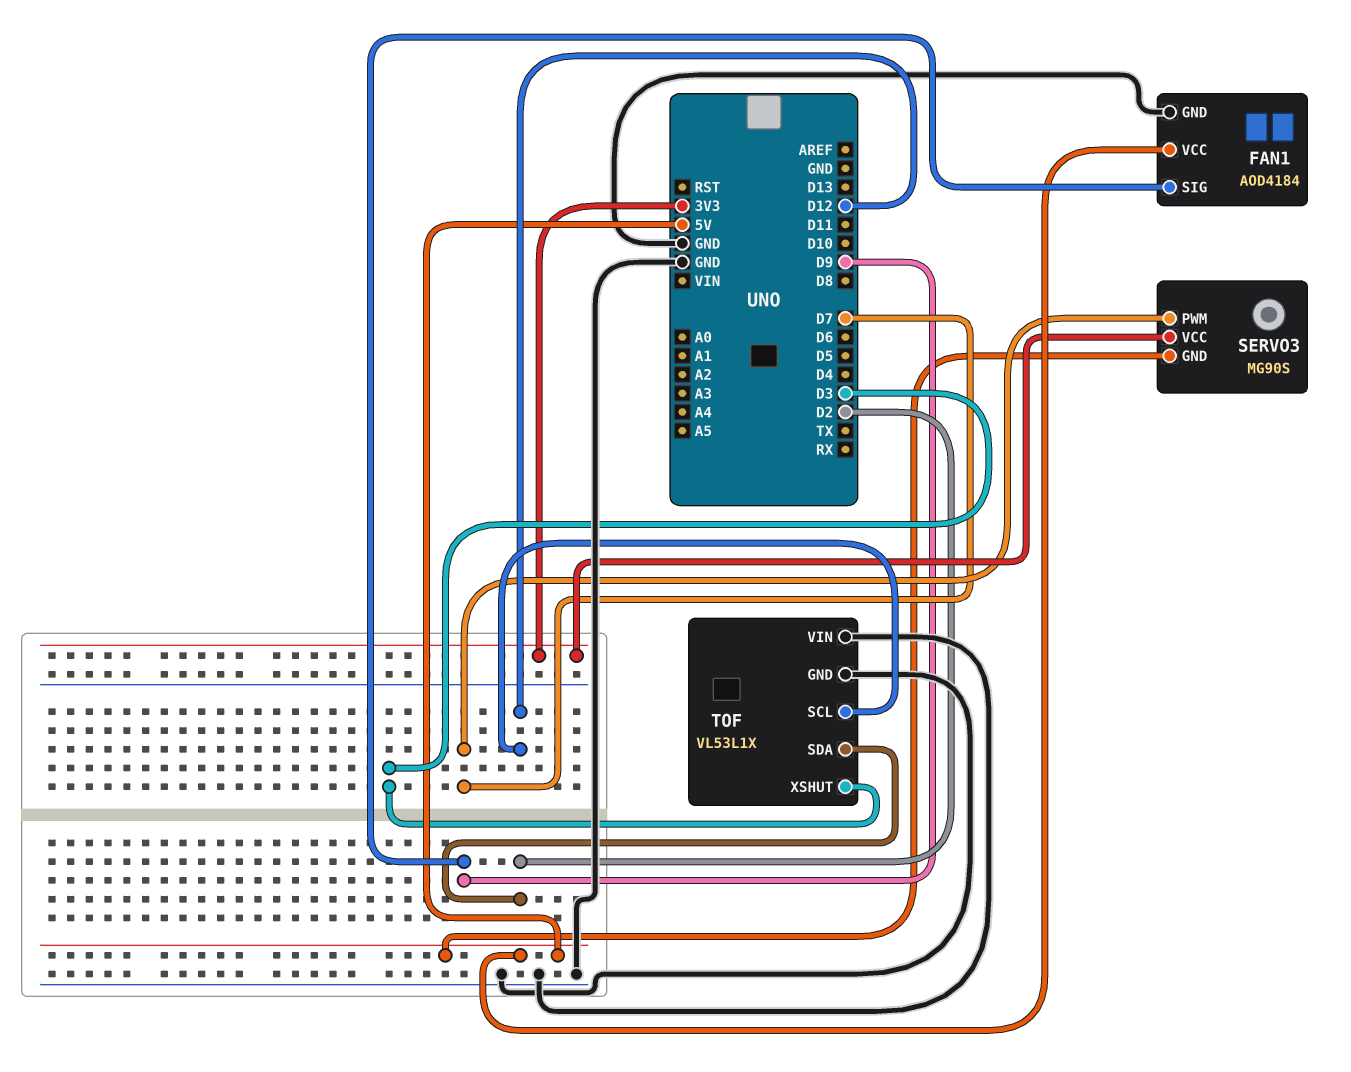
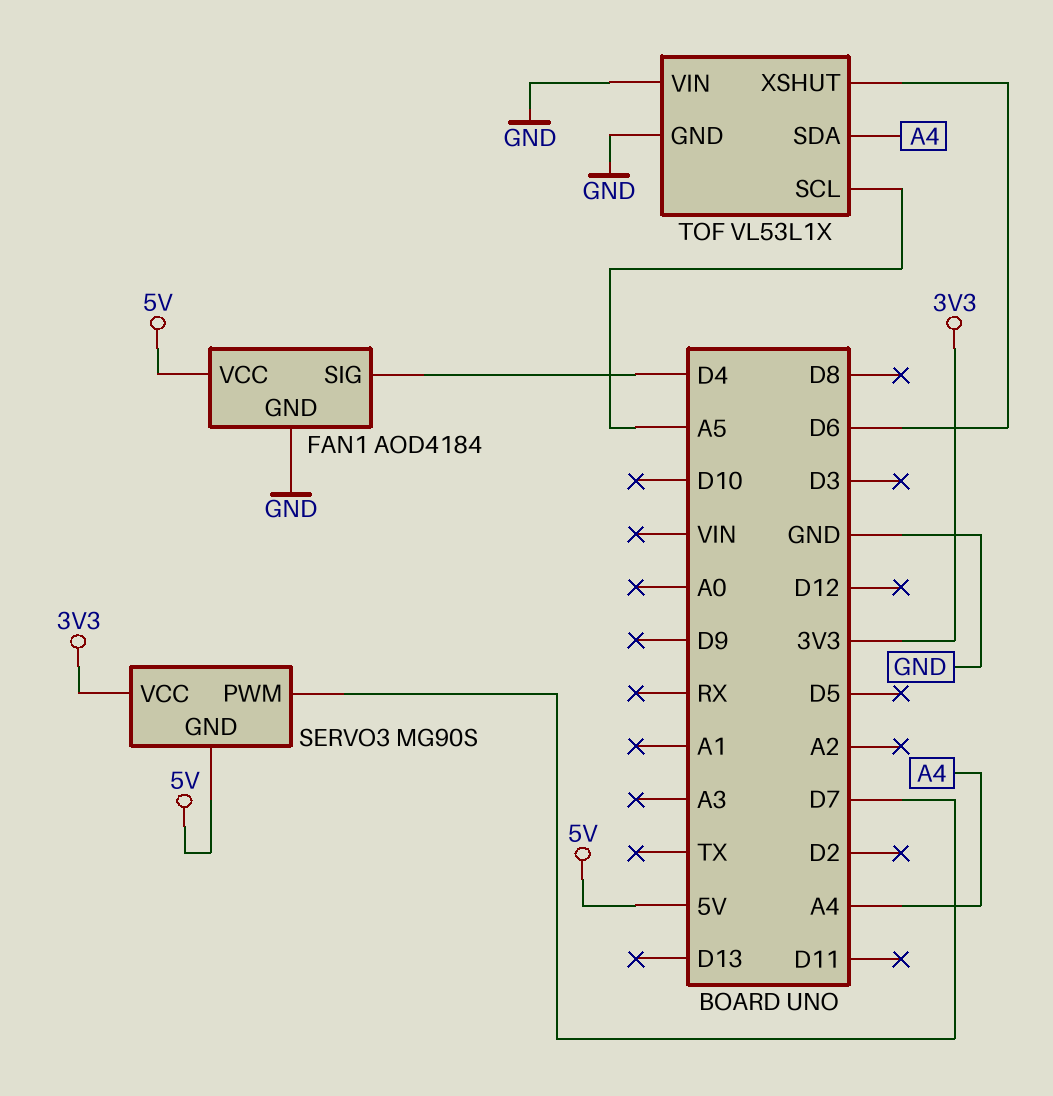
FAN1 pin SIG: D9 -> D4
TOF pin SCL: D12 -> A5
TOF pin SDA: D2 -> A4
TOF pin XSHUT: D3 -> D6

